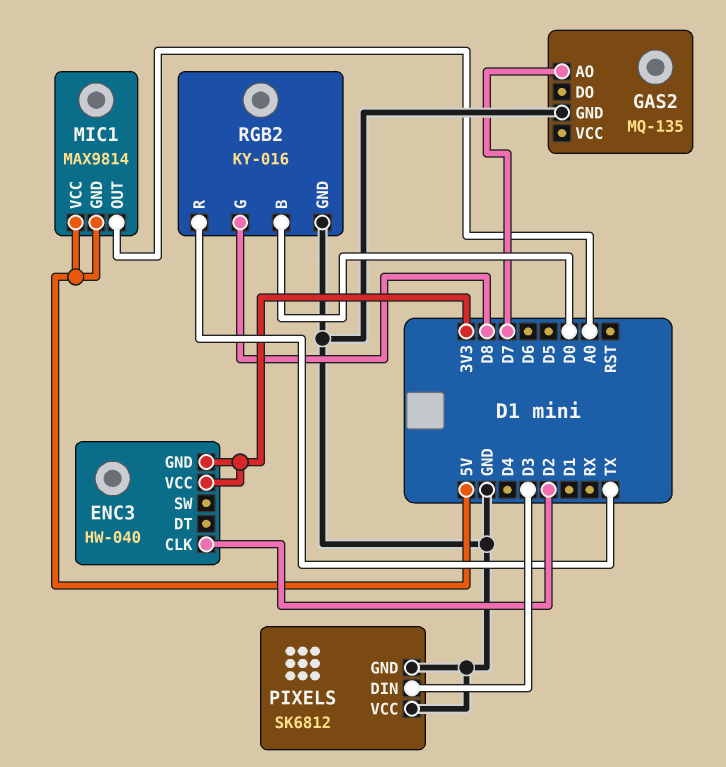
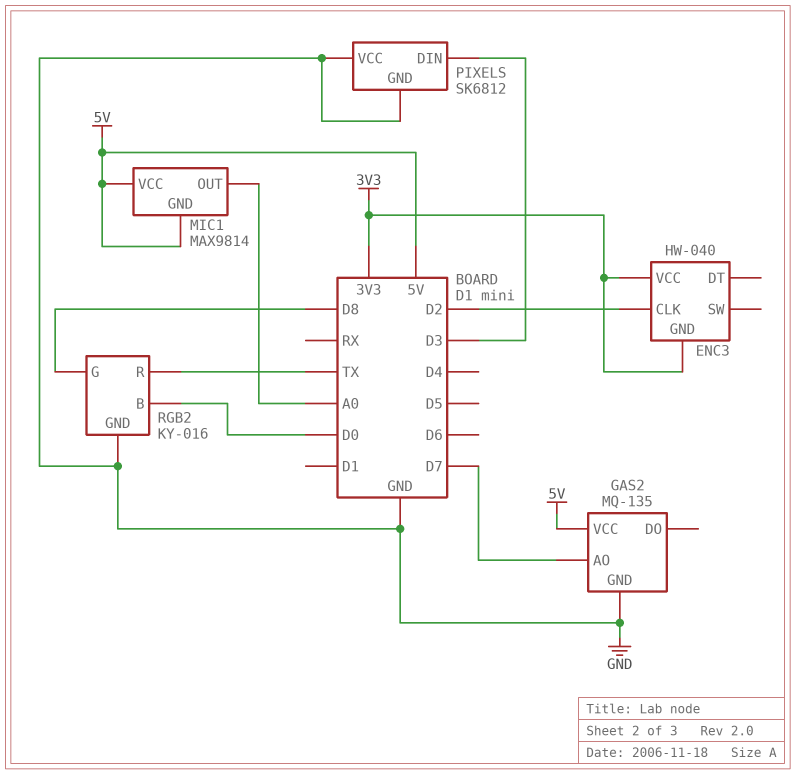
GAS2 pin VCC: none -> 5V

